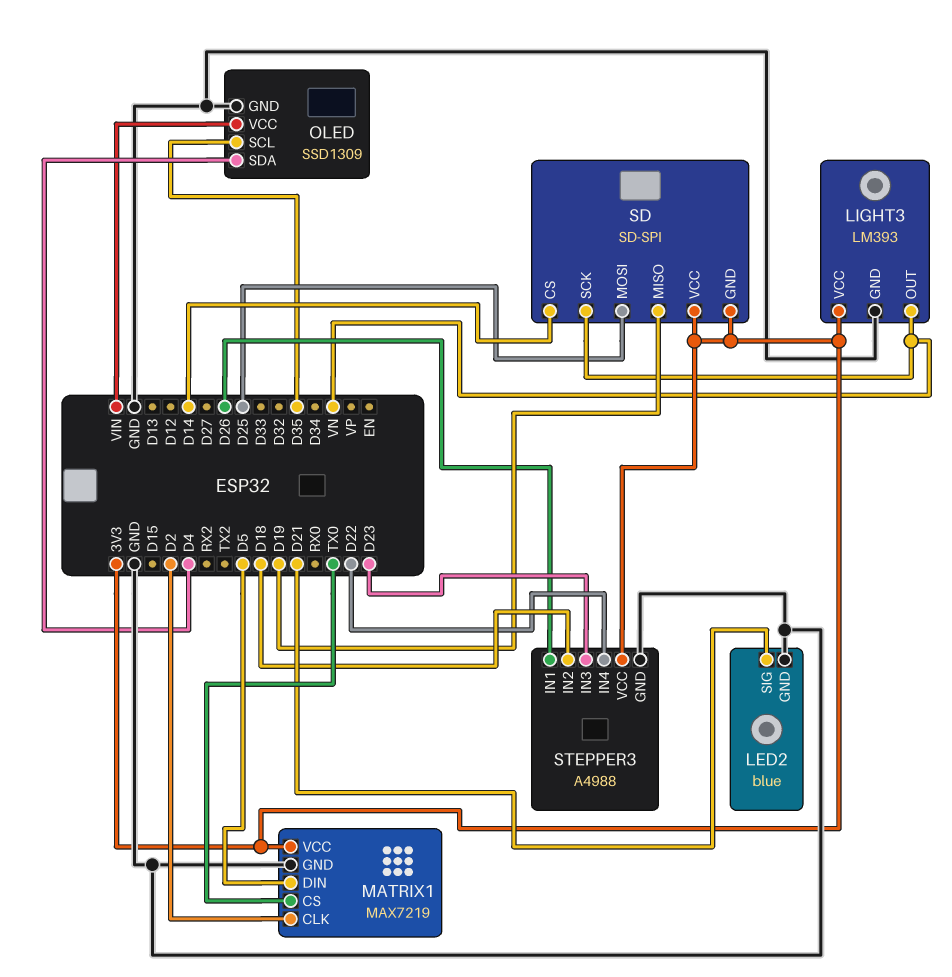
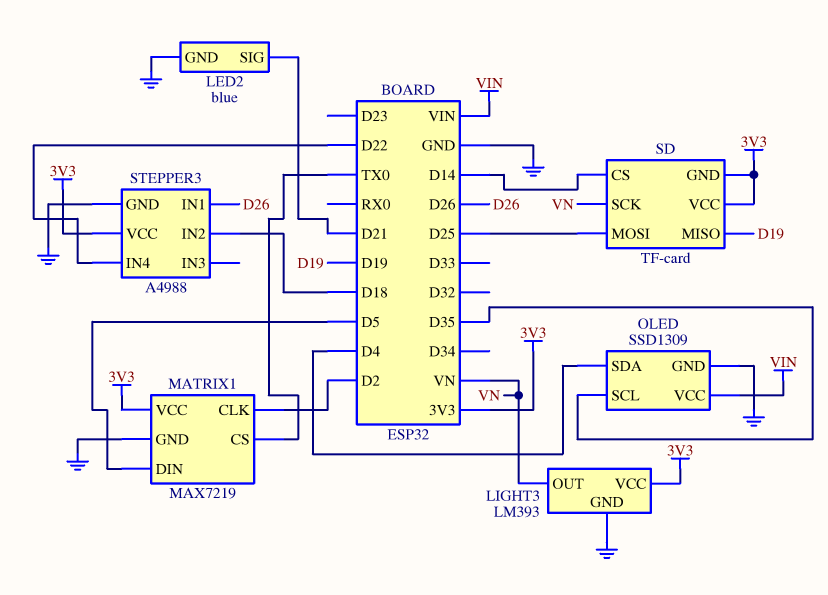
SD: SD-SPI -> TF-card
STEPPER3 pin IN3: D23 -> none

